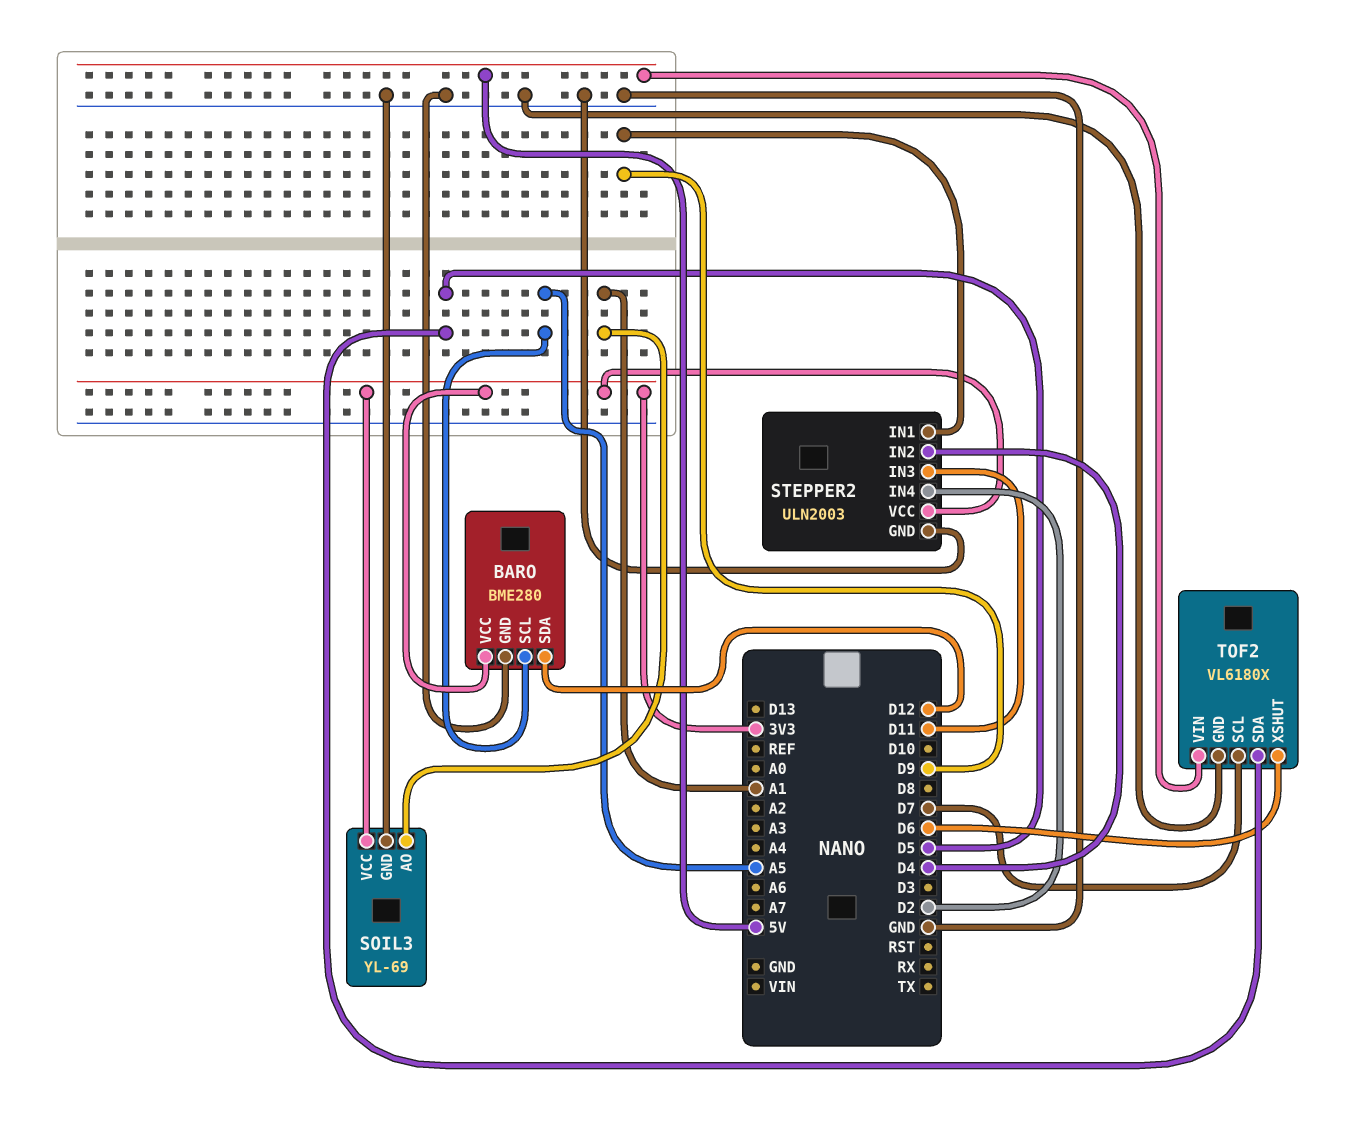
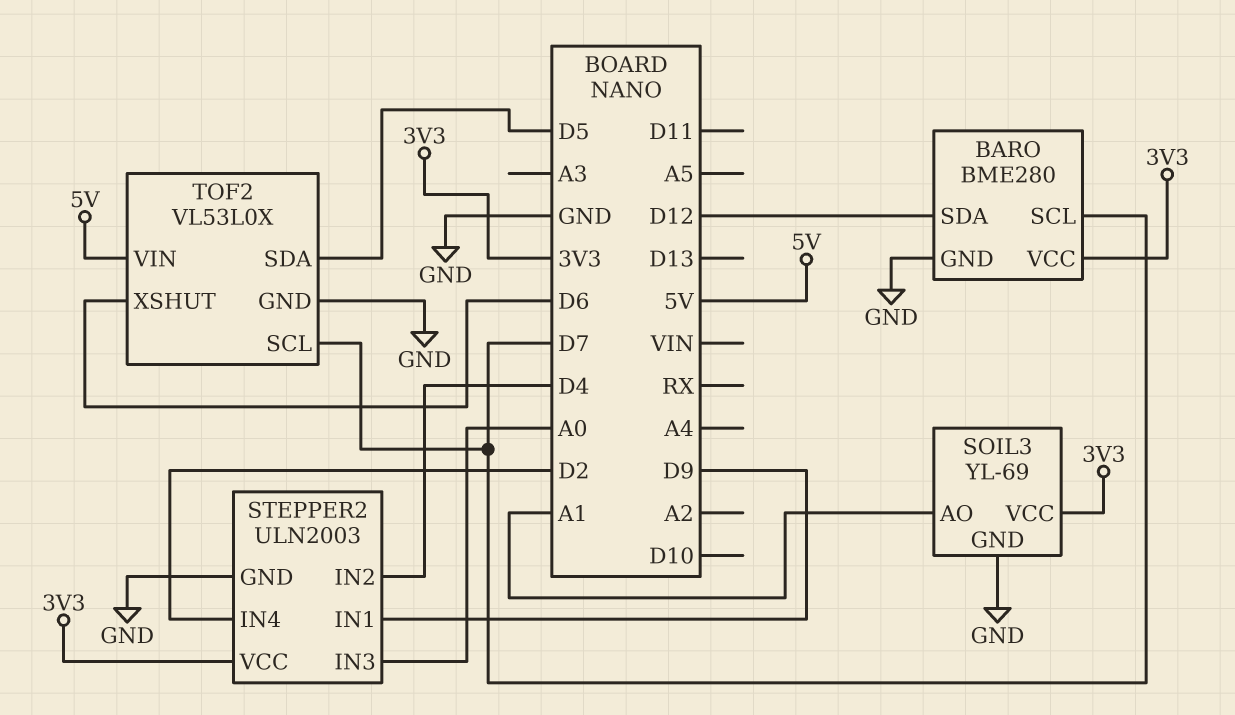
BARO pin SCL: A5 -> D7
STEPPER2 pin IN3: D11 -> A0
TOF2: VL6180X -> VL53L0X

